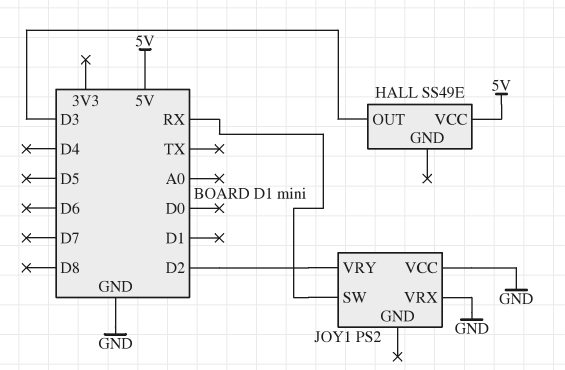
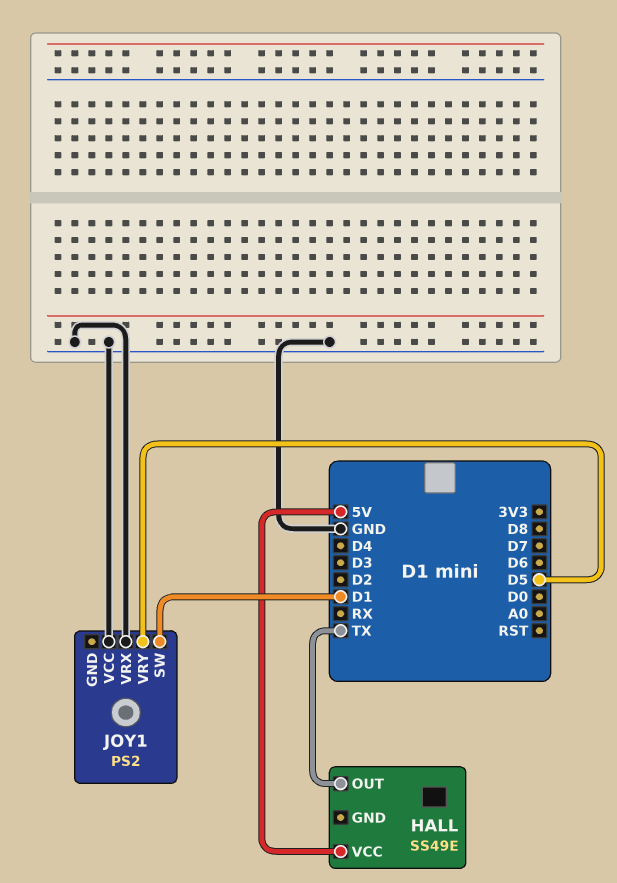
HALL pin OUT: D3 -> TX
JOY1 pin SW: RX -> D1
JOY1 pin VRY: D2 -> D5

